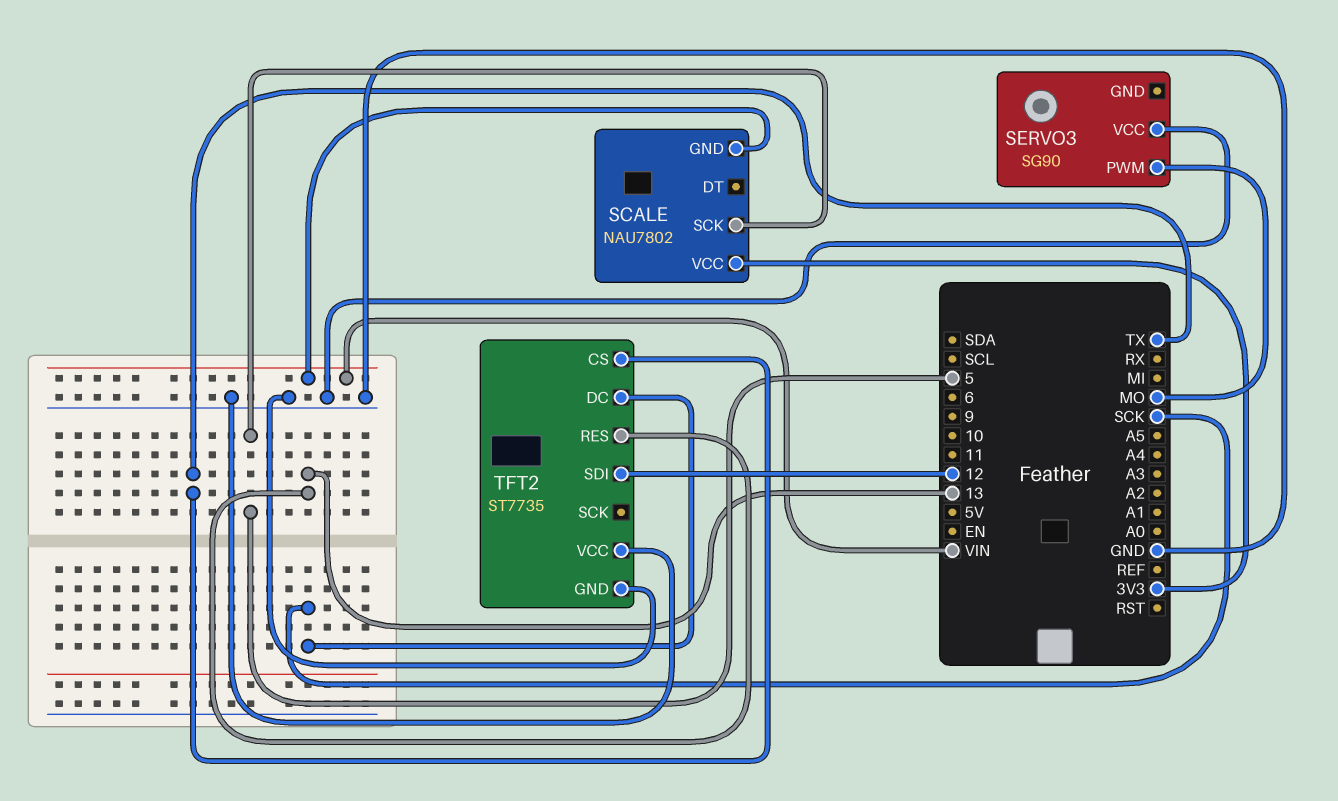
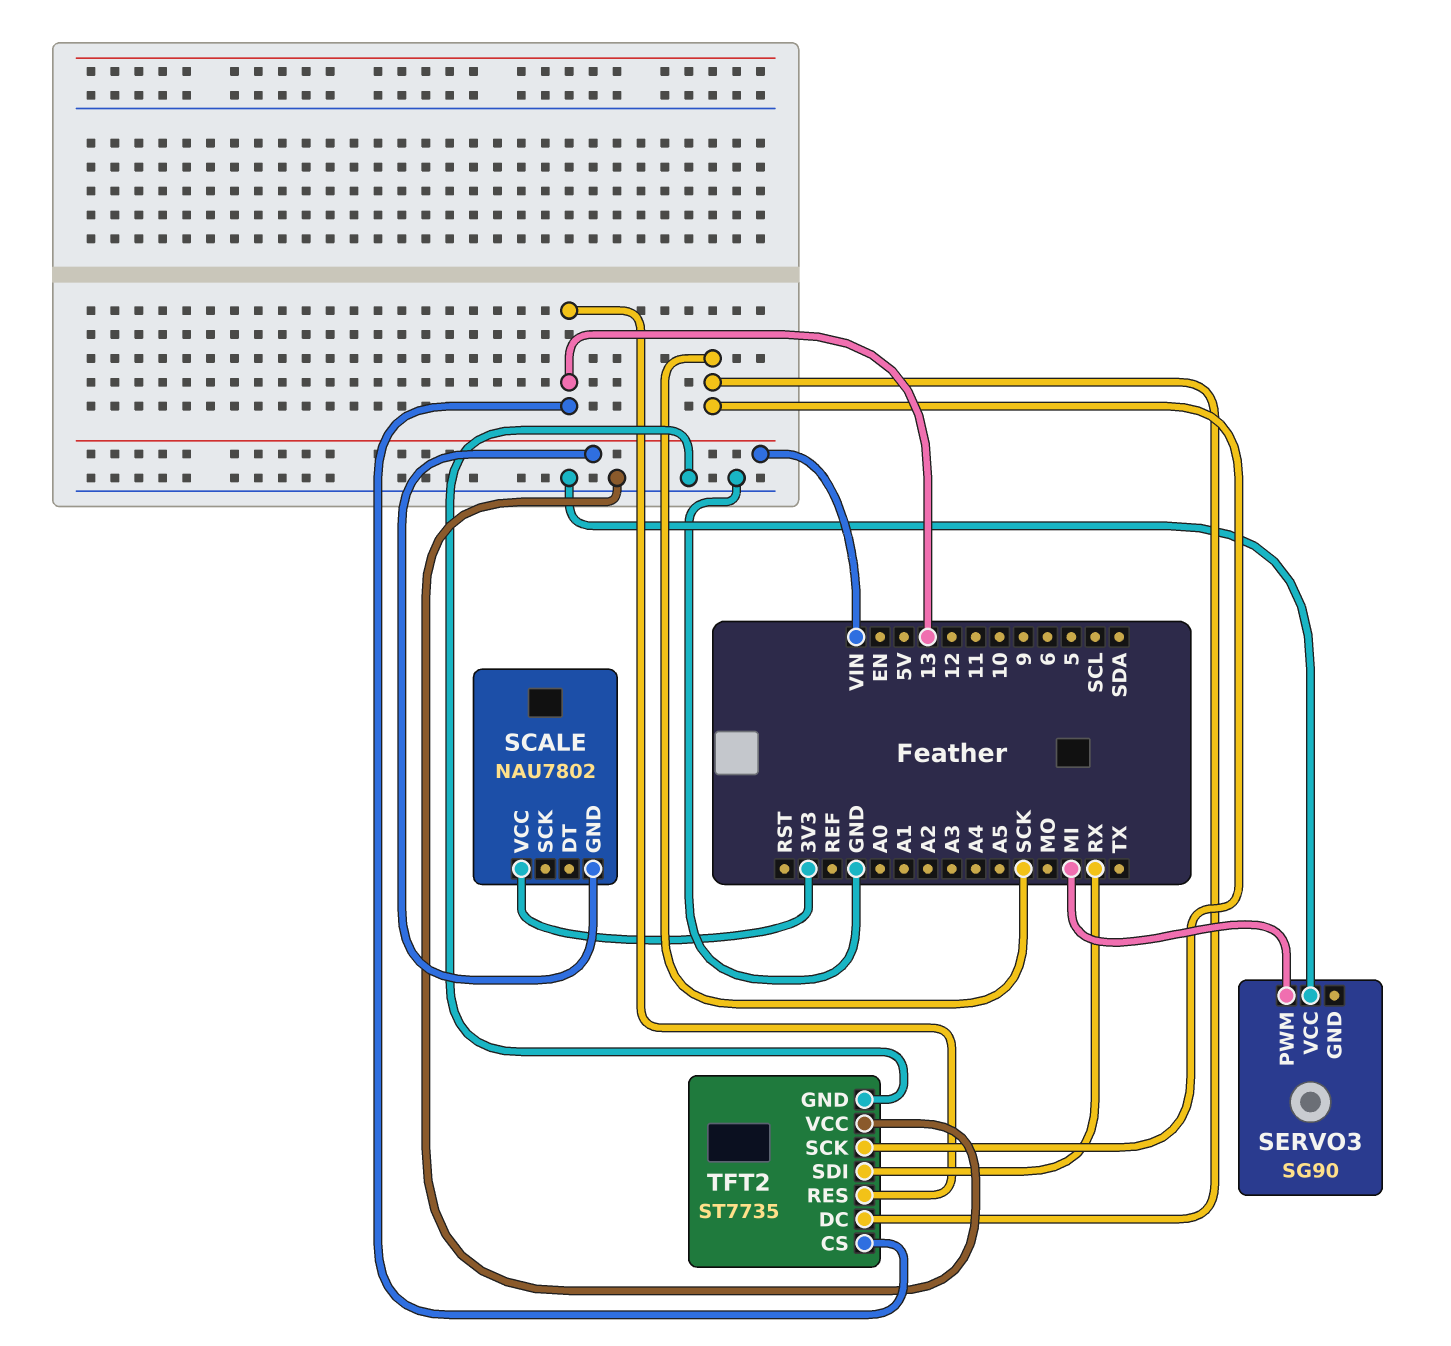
SCALE pin SCK: 5 -> none
SERVO3 pin PWM: MO -> MI
TFT2 pin CS: TX -> 13
TFT2 pin SCK: none -> SCK
TFT2 pin SDI: 12 -> RX

